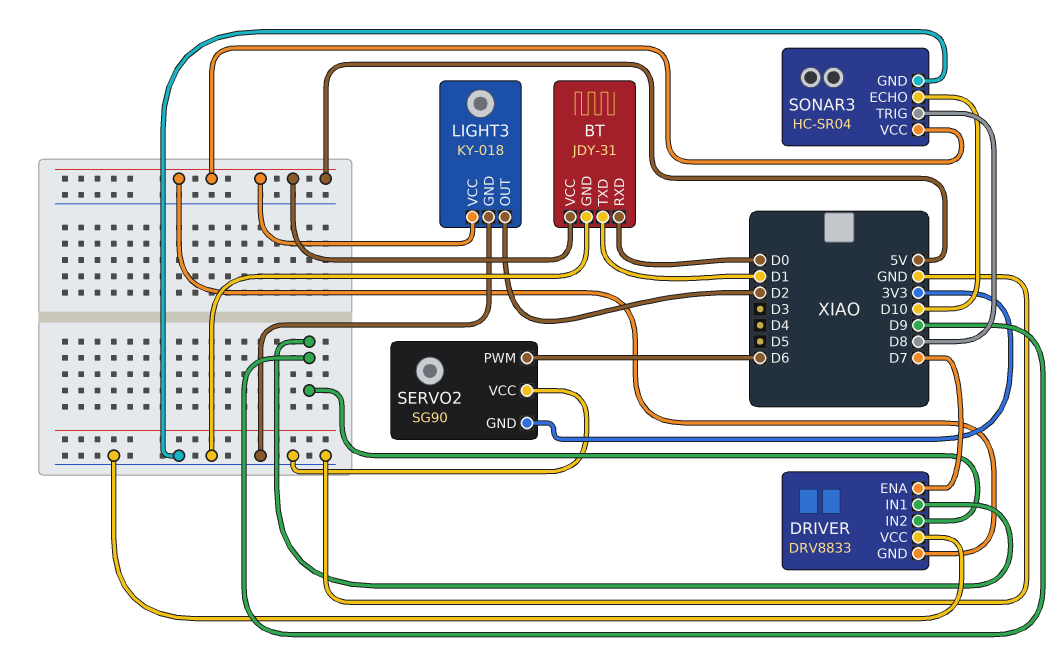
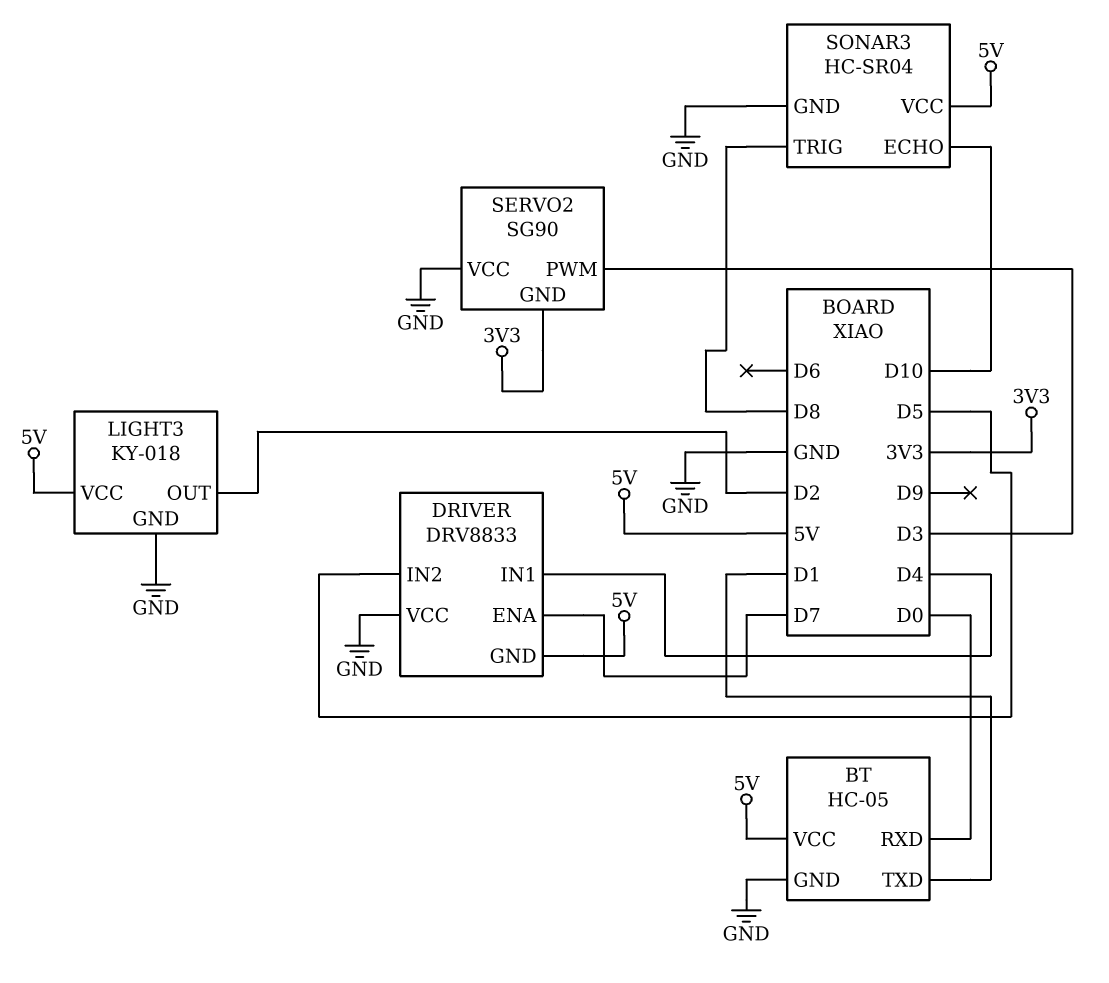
BT: JDY-31 -> HC-05
DRIVER pin IN1: D9 -> D4
DRIVER pin IN2: D9 -> D5
SERVO2 pin PWM: D6 -> D3

